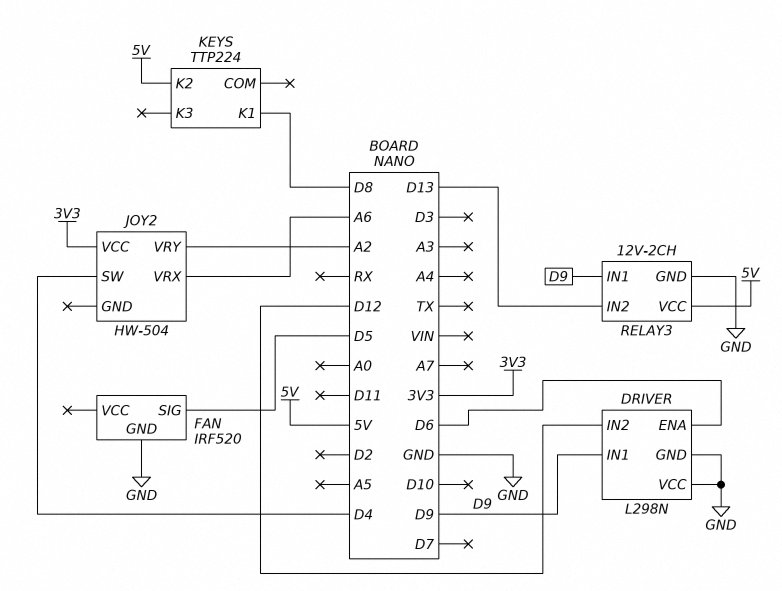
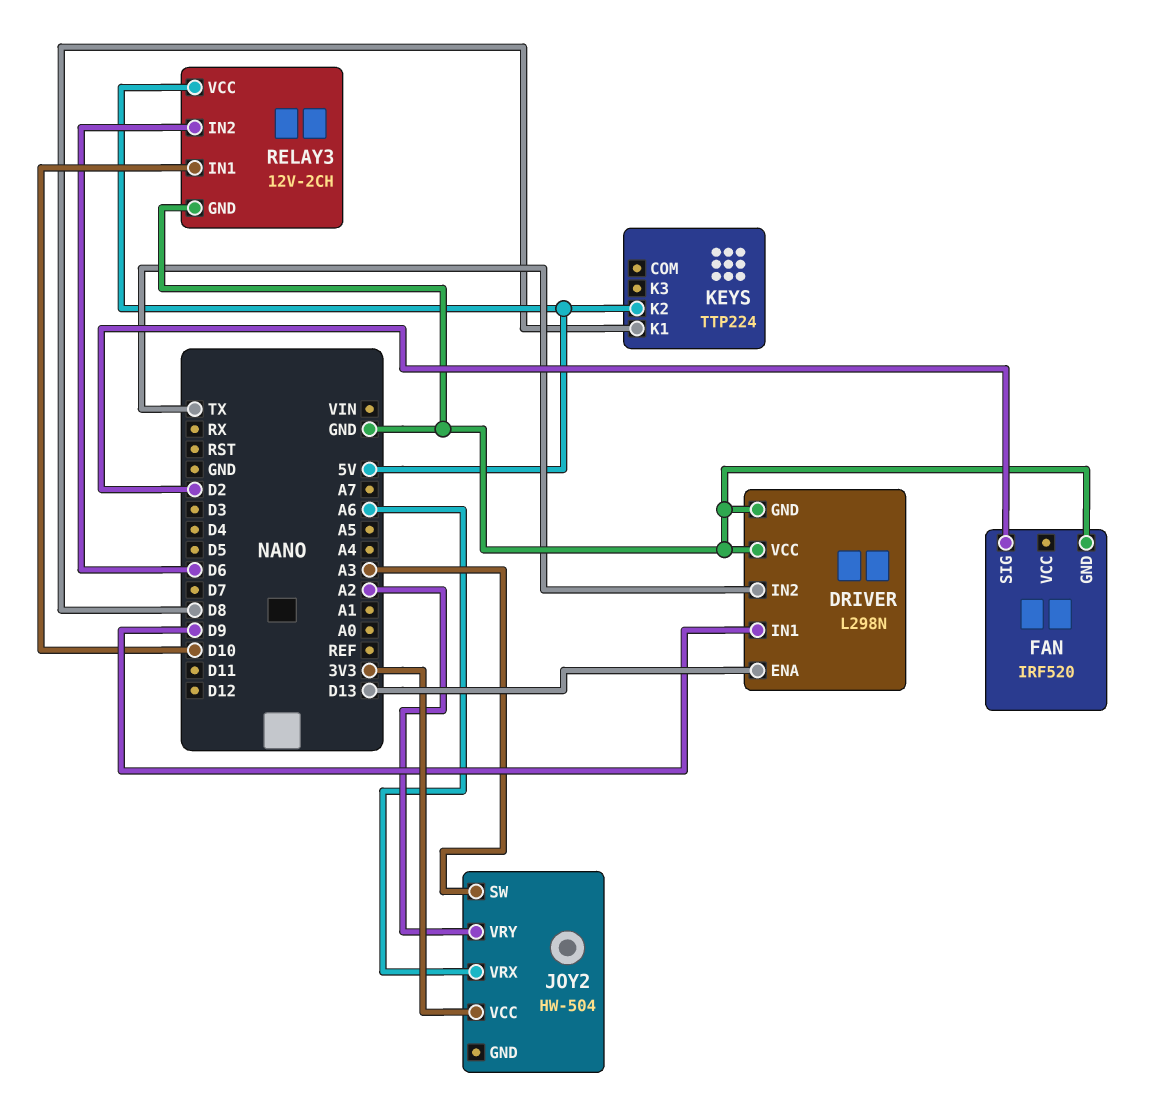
DRIVER pin ENA: D6 -> D13
DRIVER pin IN2: D12 -> TX
FAN pin SIG: D5 -> D2
JOY2 pin SW: D4 -> A3
RELAY3 pin IN1: D9 -> D10
RELAY3 pin IN2: D13 -> D6

